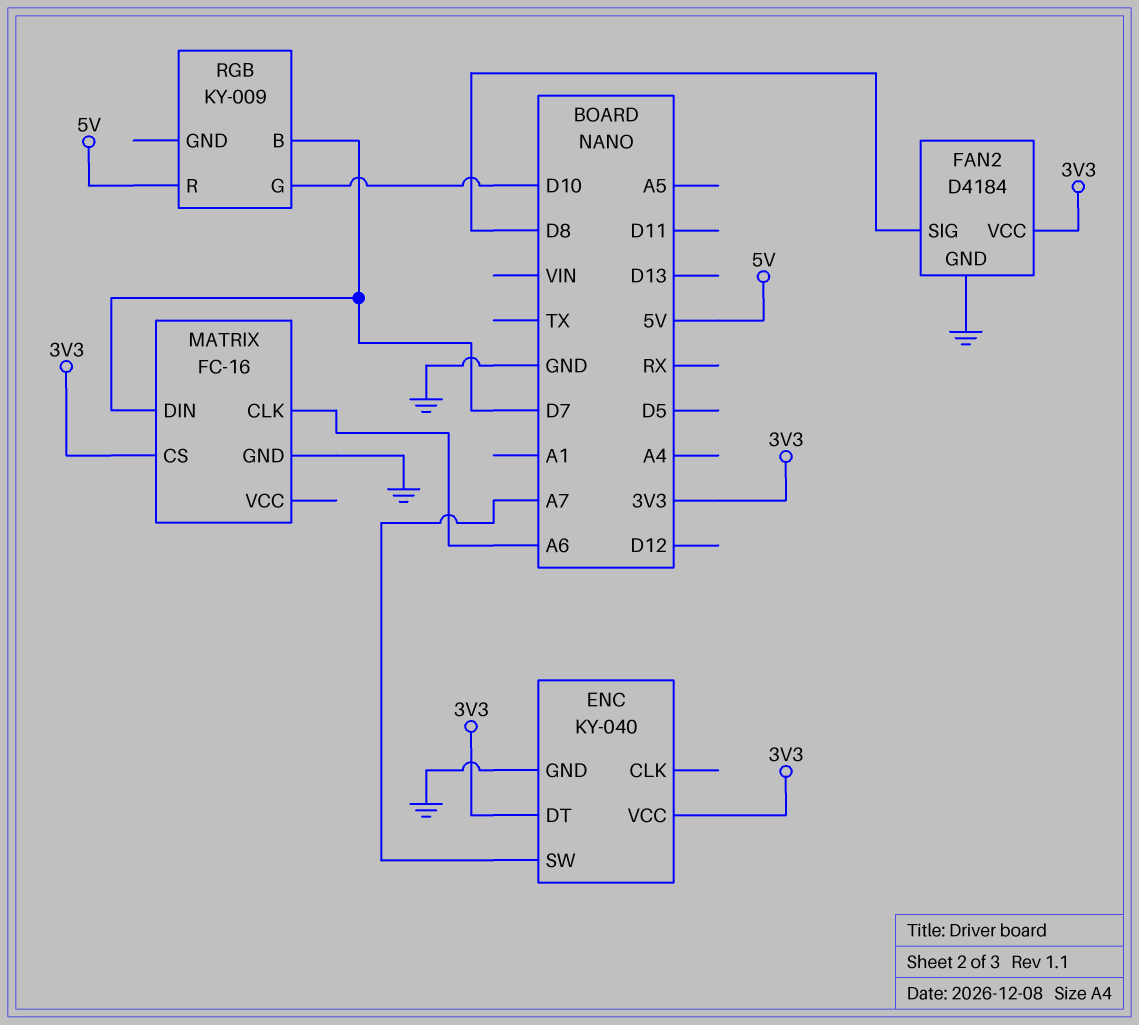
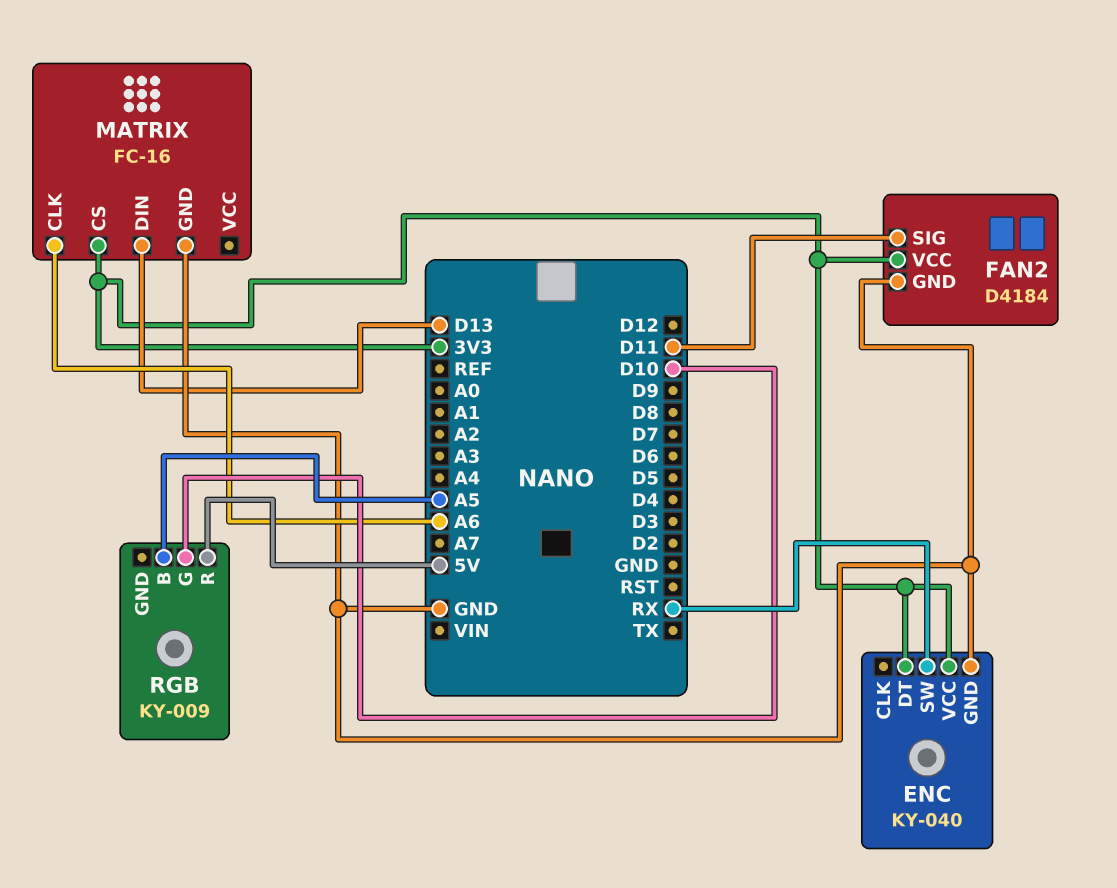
ENC pin SW: A7 -> RX
FAN2 pin SIG: D8 -> D11
MATRIX pin DIN: D7 -> D13
RGB pin B: D7 -> A5

